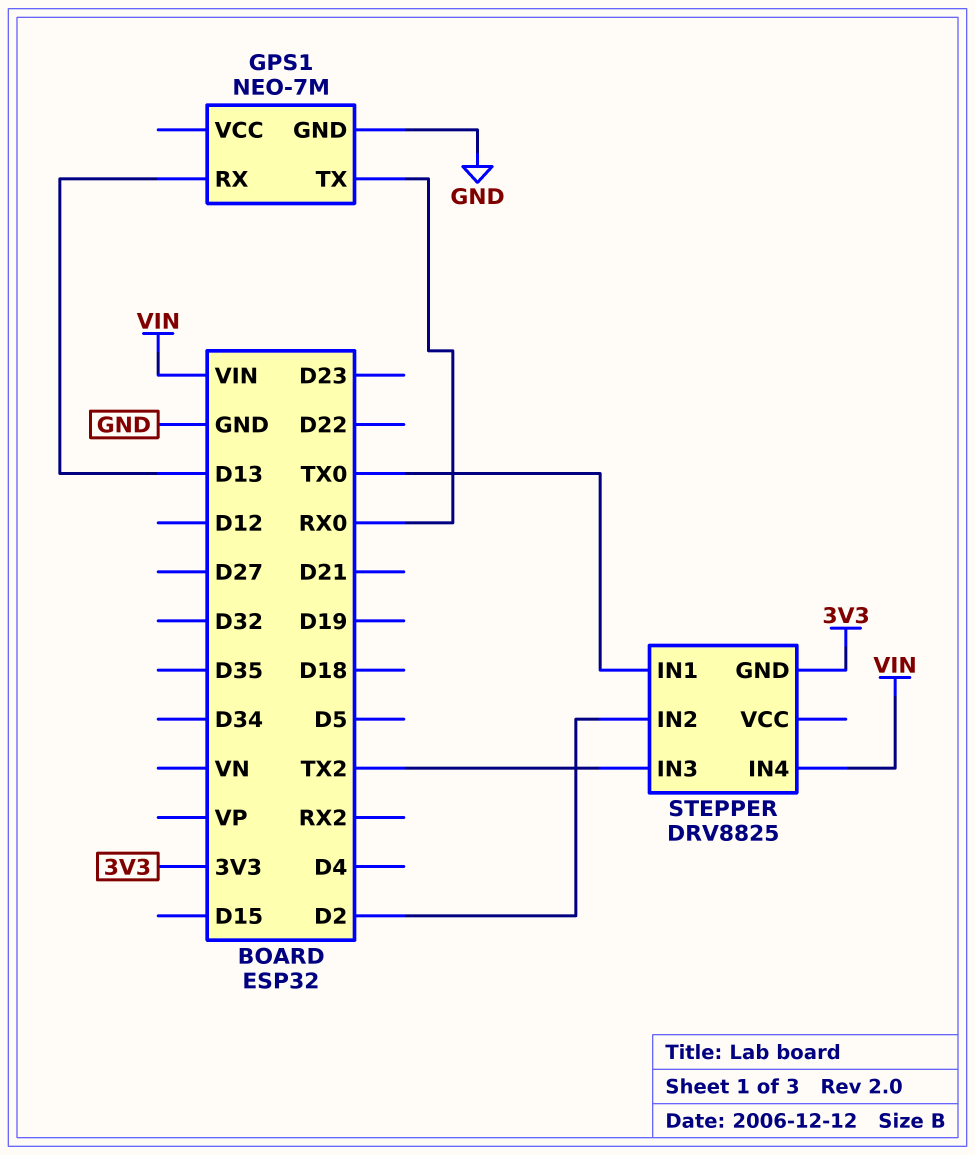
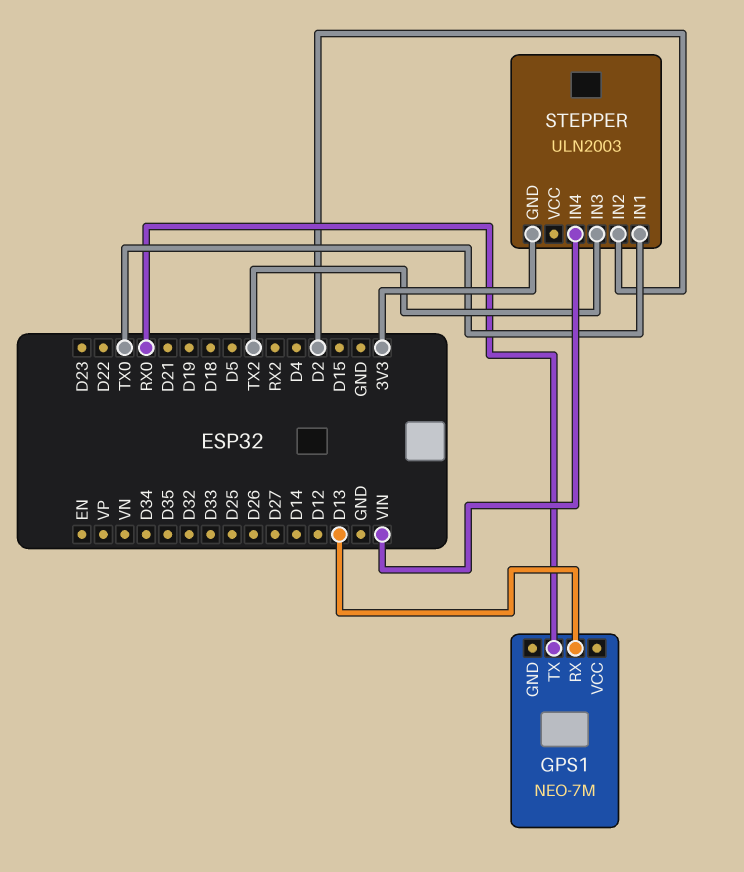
GPS1 pin GND: GND -> none
STEPPER: DRV8825 -> ULN2003

